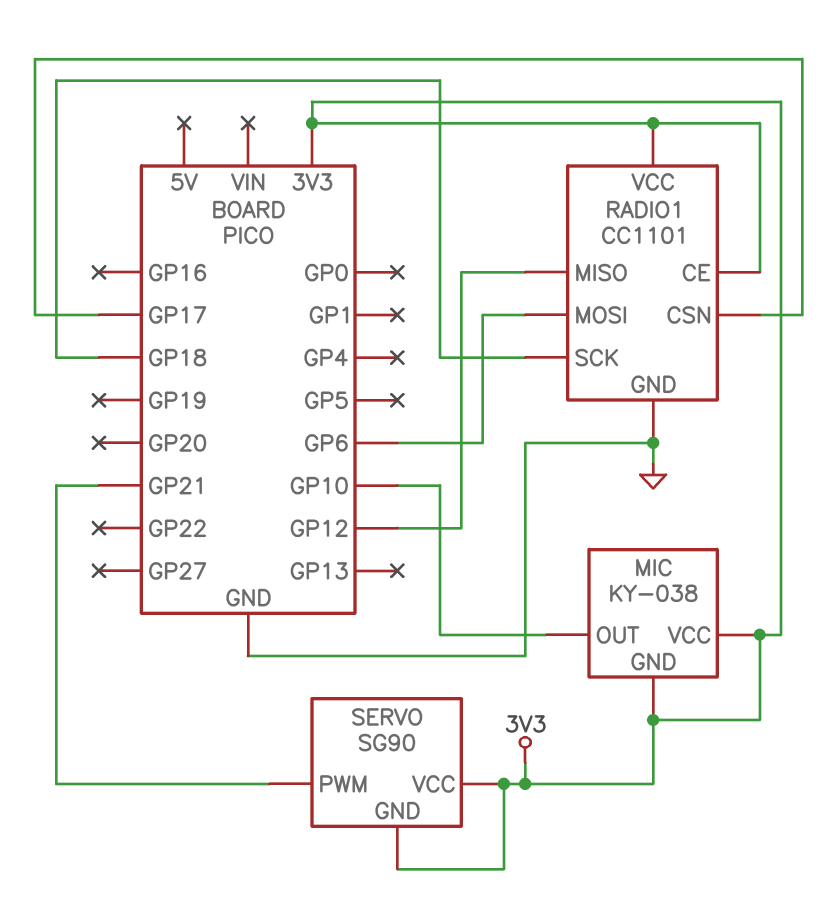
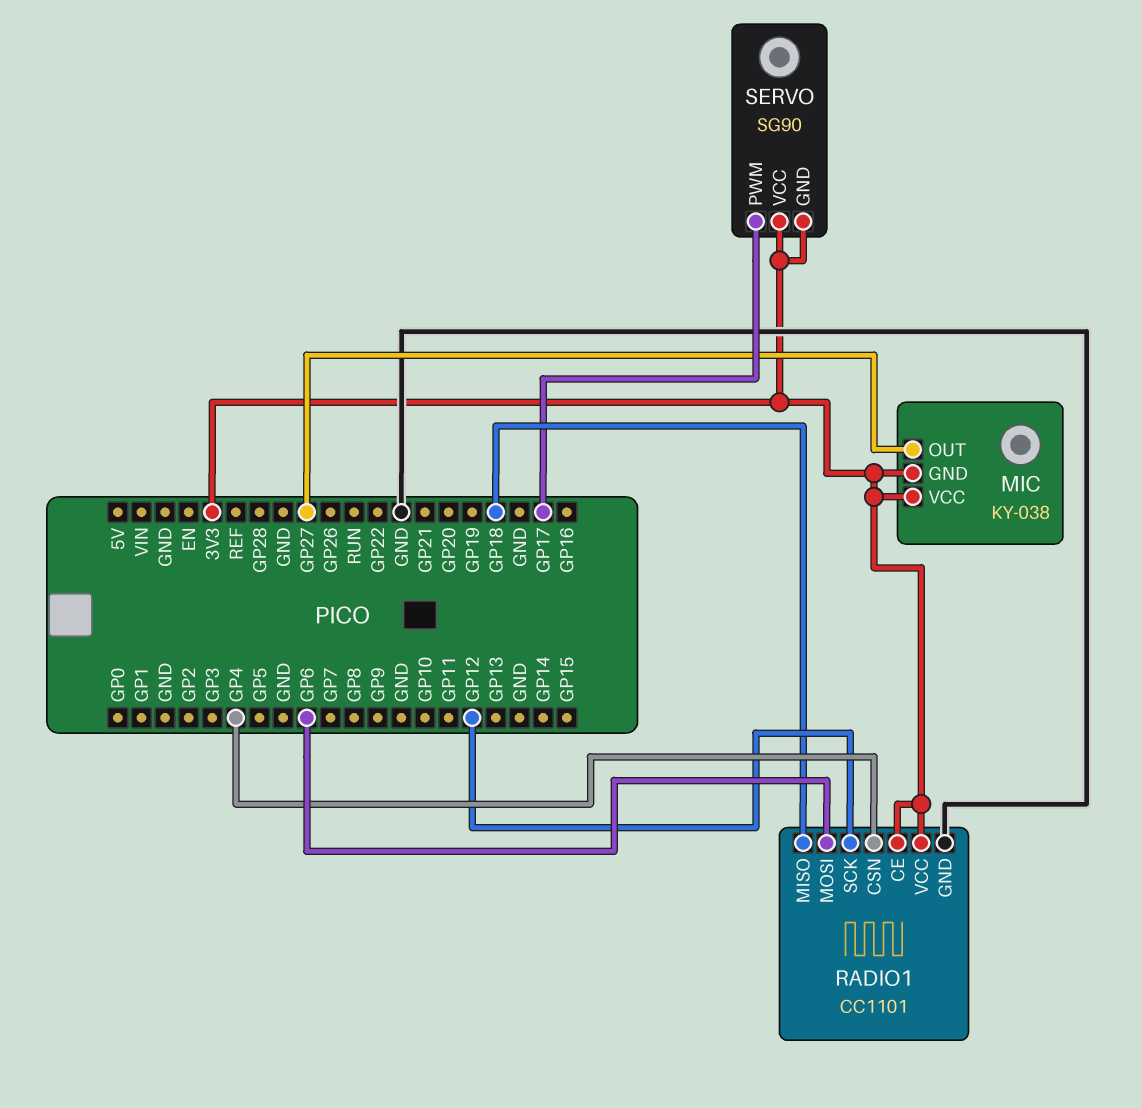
MIC pin OUT: GP10 -> GP27
RADIO1 pin CSN: GP17 -> GP4
RADIO1 pin MISO: GP12 -> GP18
RADIO1 pin SCK: GP18 -> GP12
SERVO pin PWM: GP21 -> GP17

